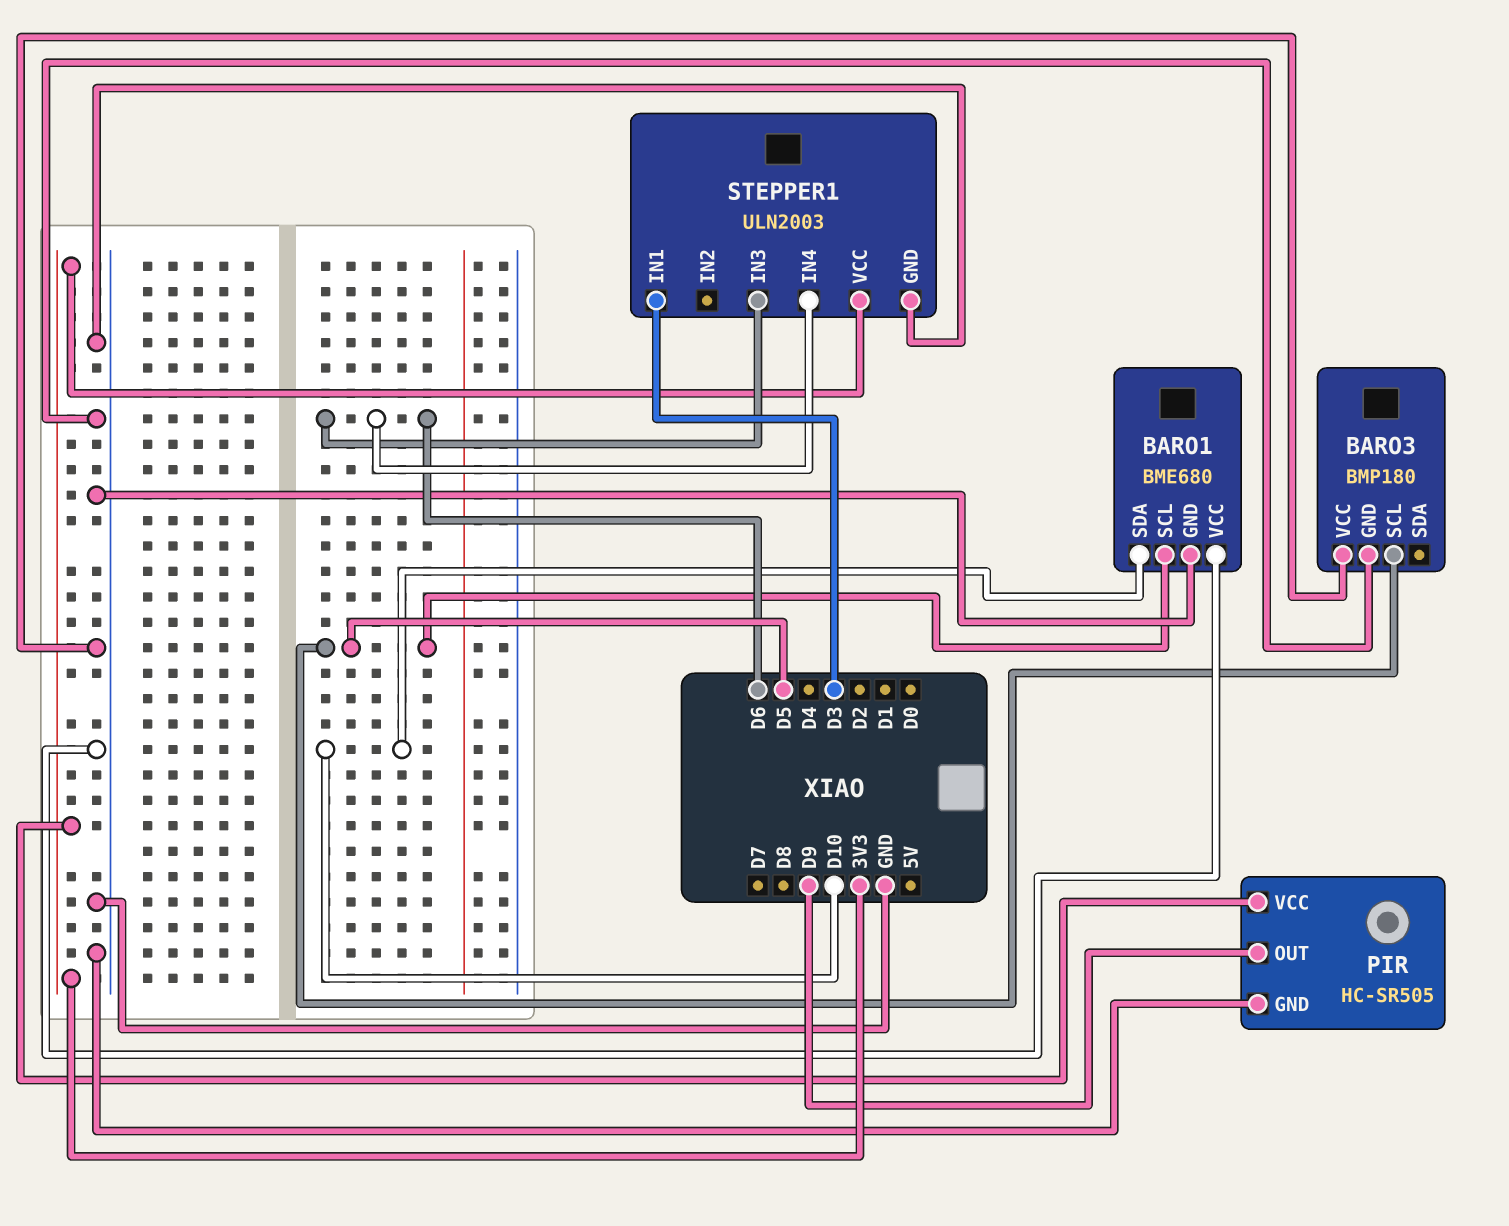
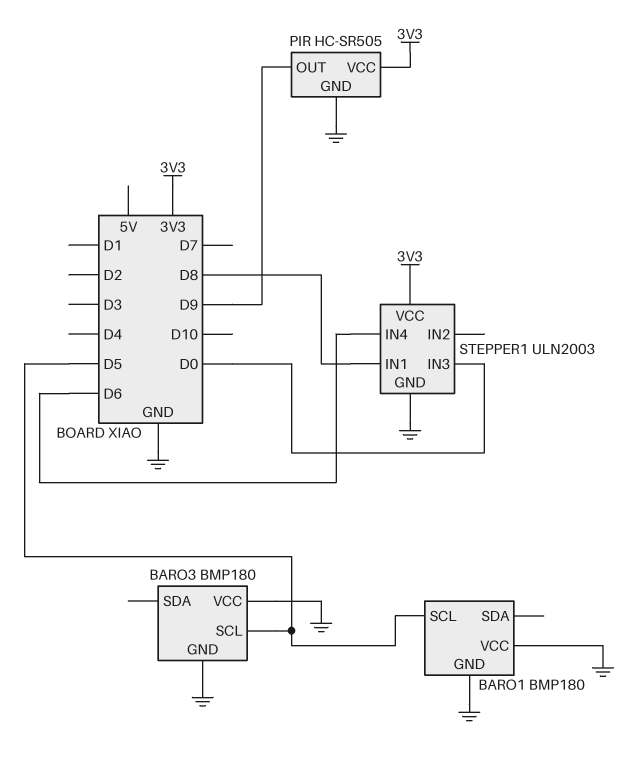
BARO1: BME680 -> BMP180
BARO1 pin SDA: D10 -> none
STEPPER1 pin IN1: D3 -> D8
STEPPER1 pin IN3: D6 -> D0

